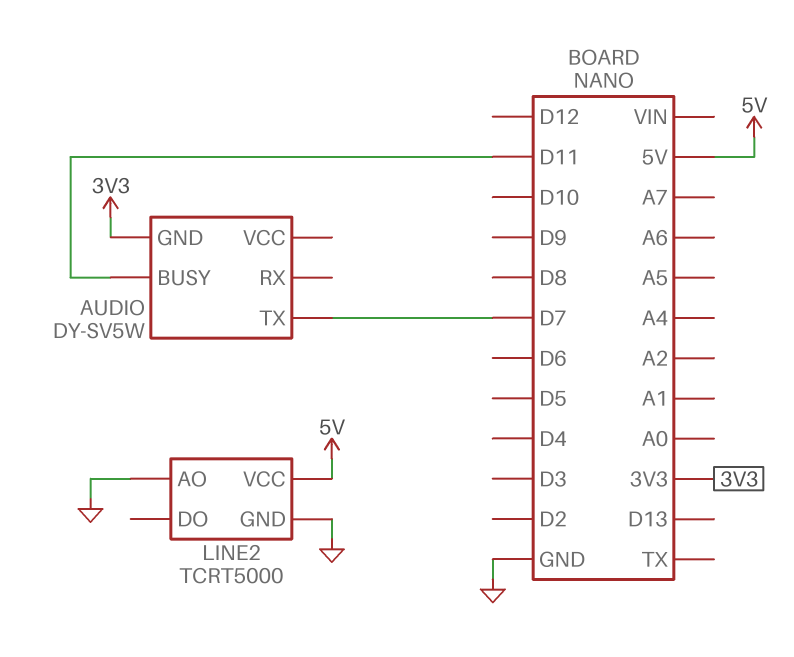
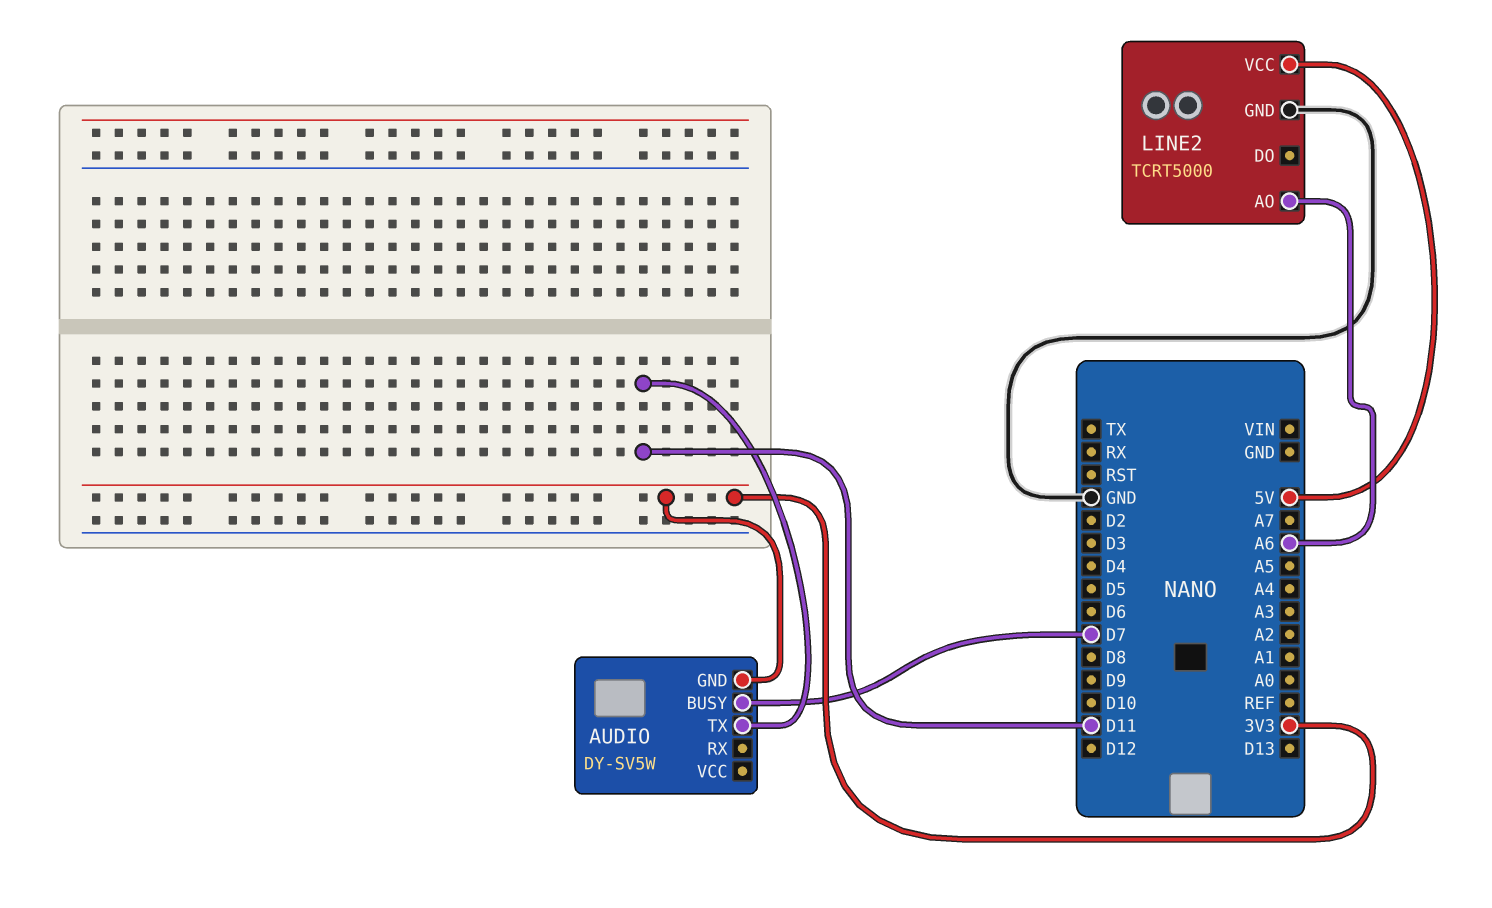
AUDIO pin BUSY: D11 -> D7
AUDIO pin TX: D7 -> D11
LINE2 pin AO: GND -> A6

